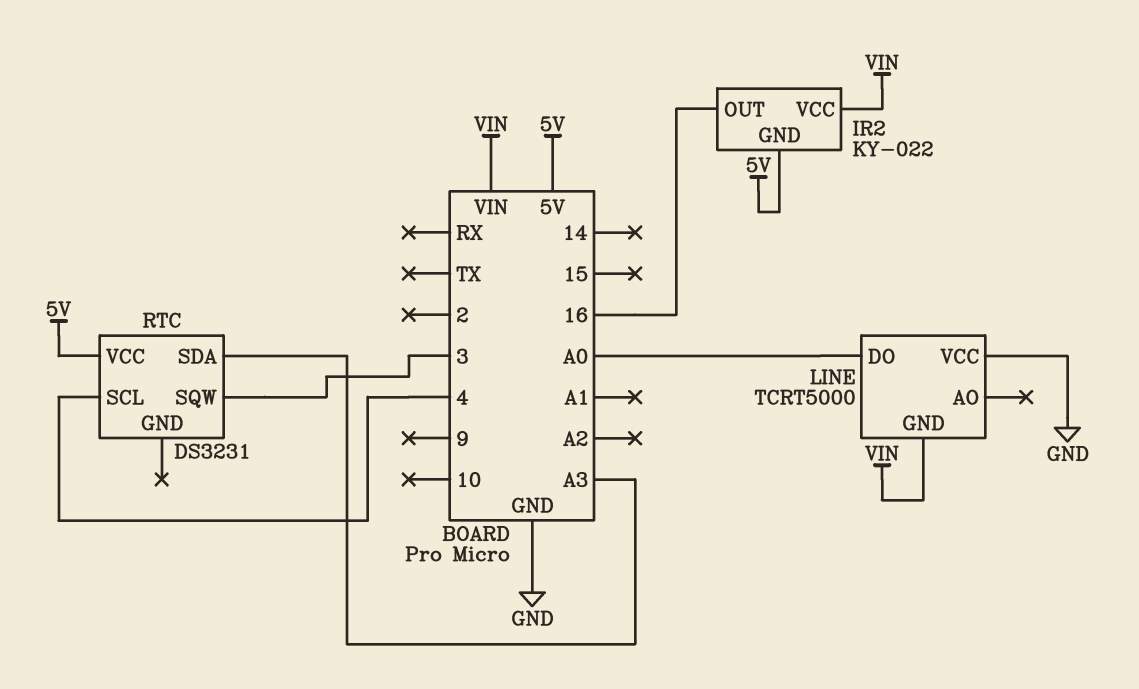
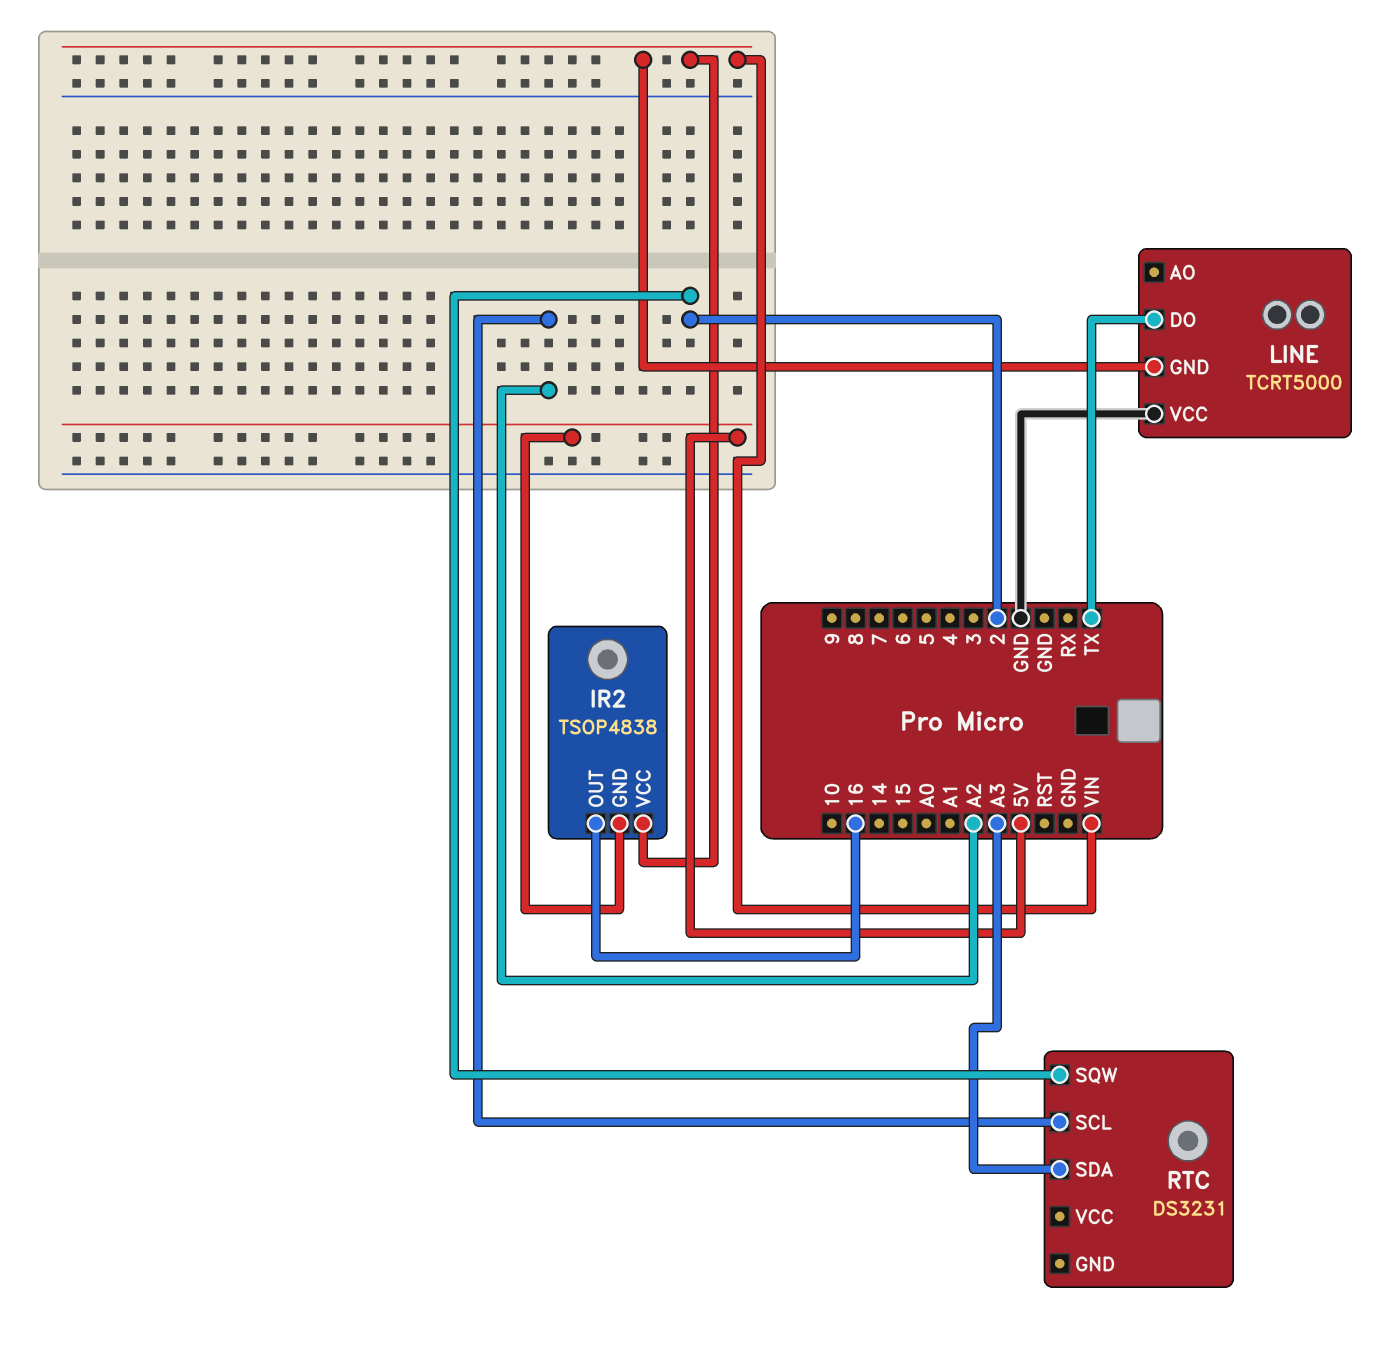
IR2: KY-022 -> TSOP4838
LINE pin DO: A0 -> TX
RTC pin SCL: 4 -> A2
RTC pin SQW: 3 -> 2
RTC pin VCC: 5V -> none

